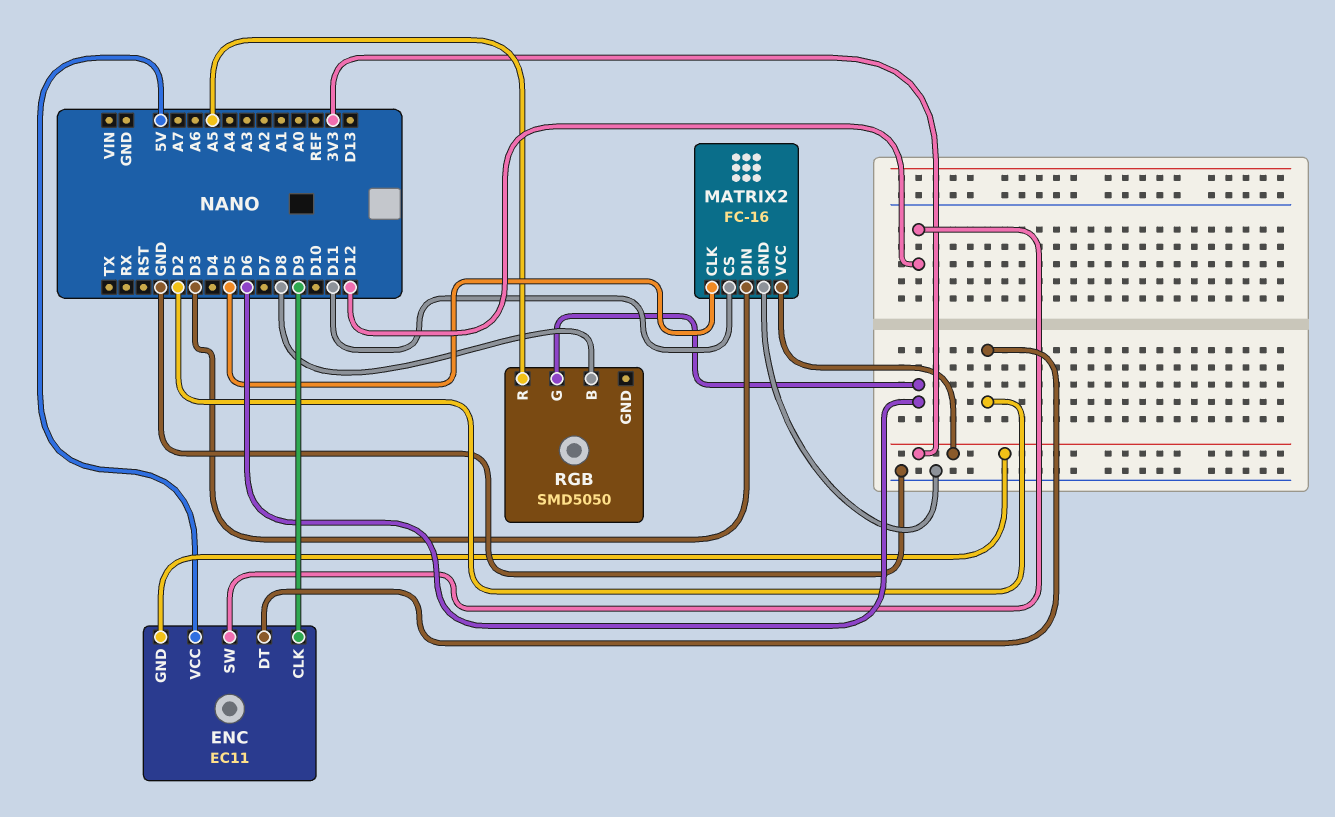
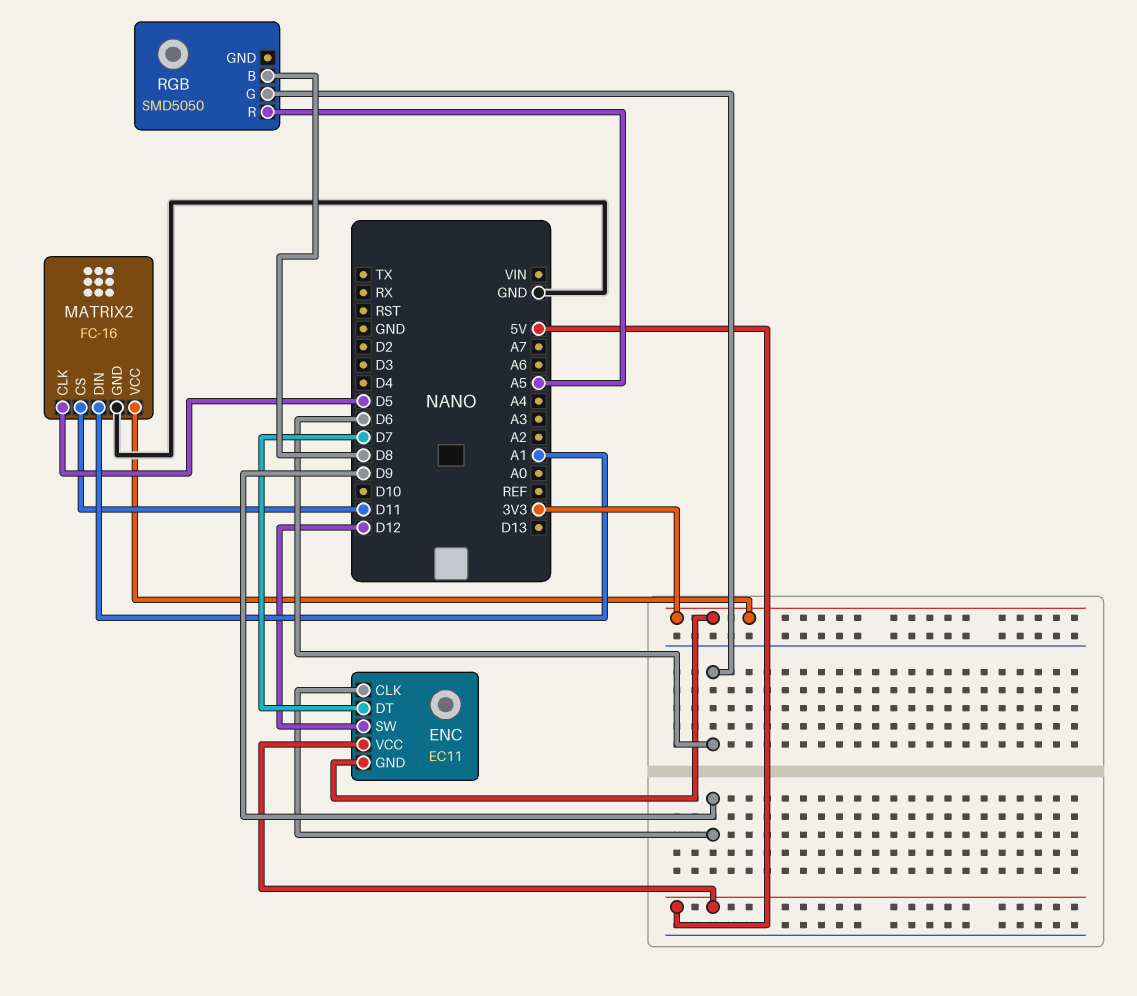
ENC pin DT: D2 -> D7
MATRIX2 pin DIN: D3 -> A1

